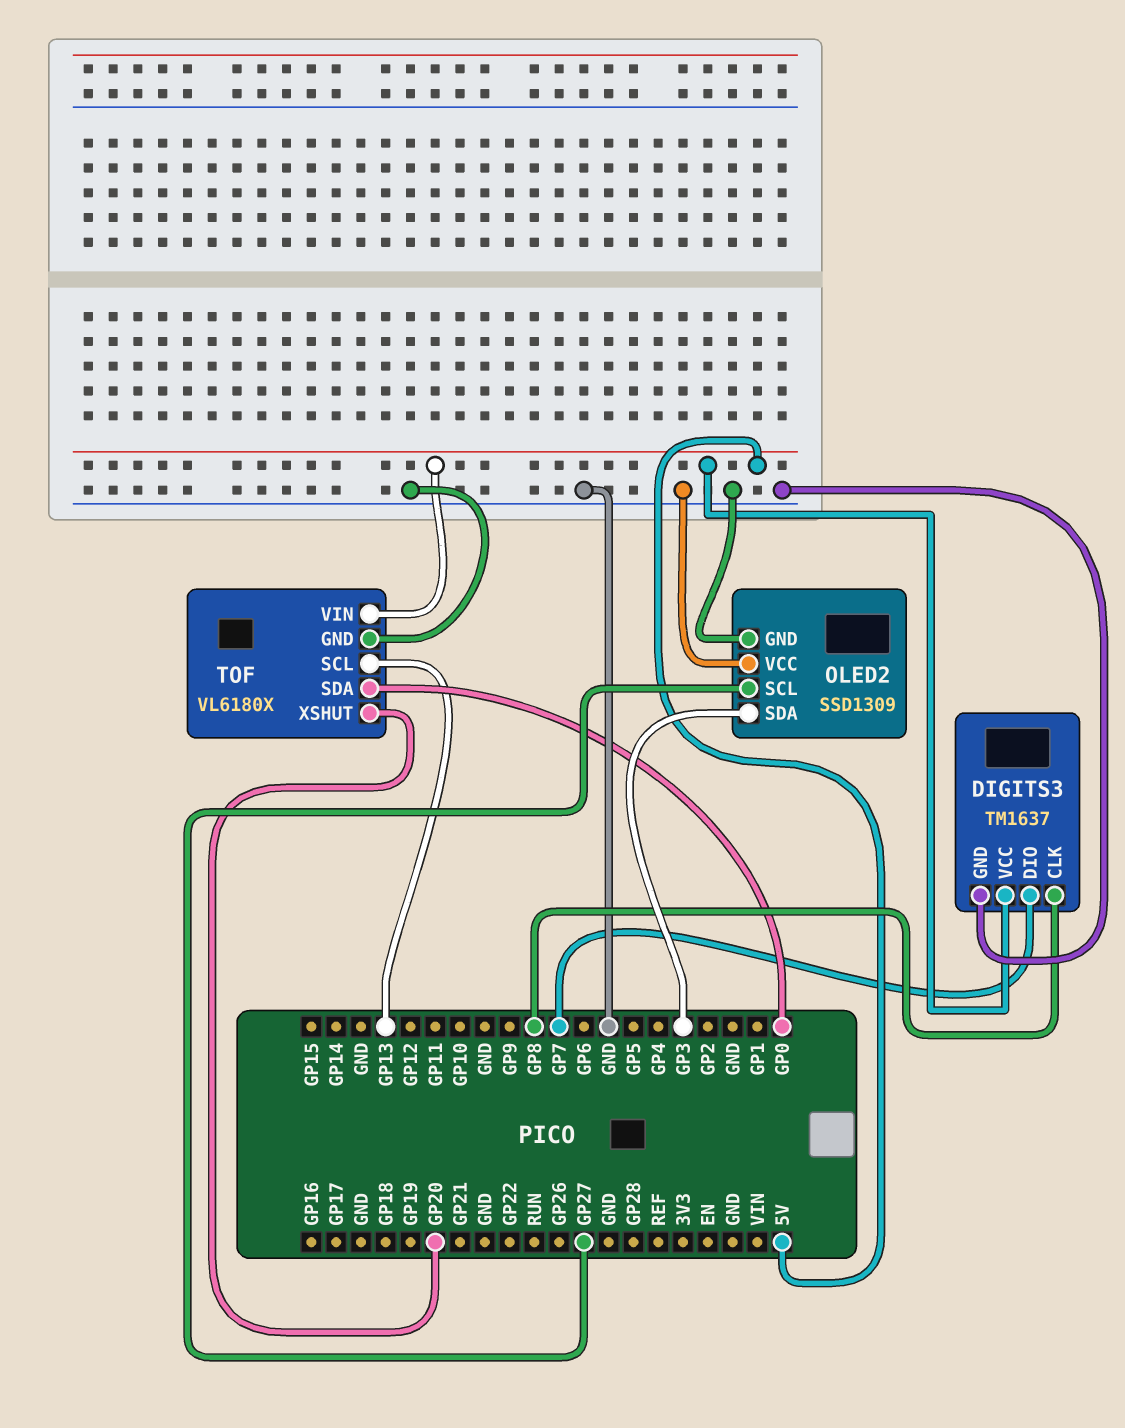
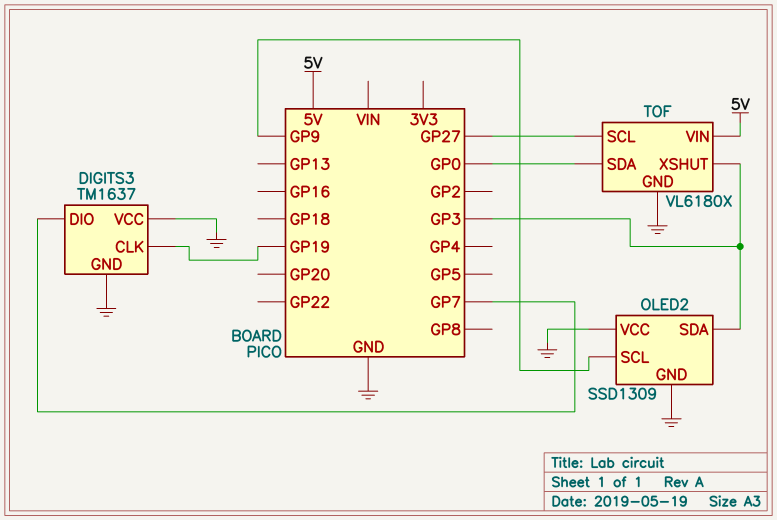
DIGITS3 pin CLK: GP8 -> GP19
DIGITS3 pin VCC: 5V -> GND
OLED2 pin SCL: GP27 -> GP9
TOF pin SCL: GP13 -> GP27
TOF pin XSHUT: GP20 -> GP3

